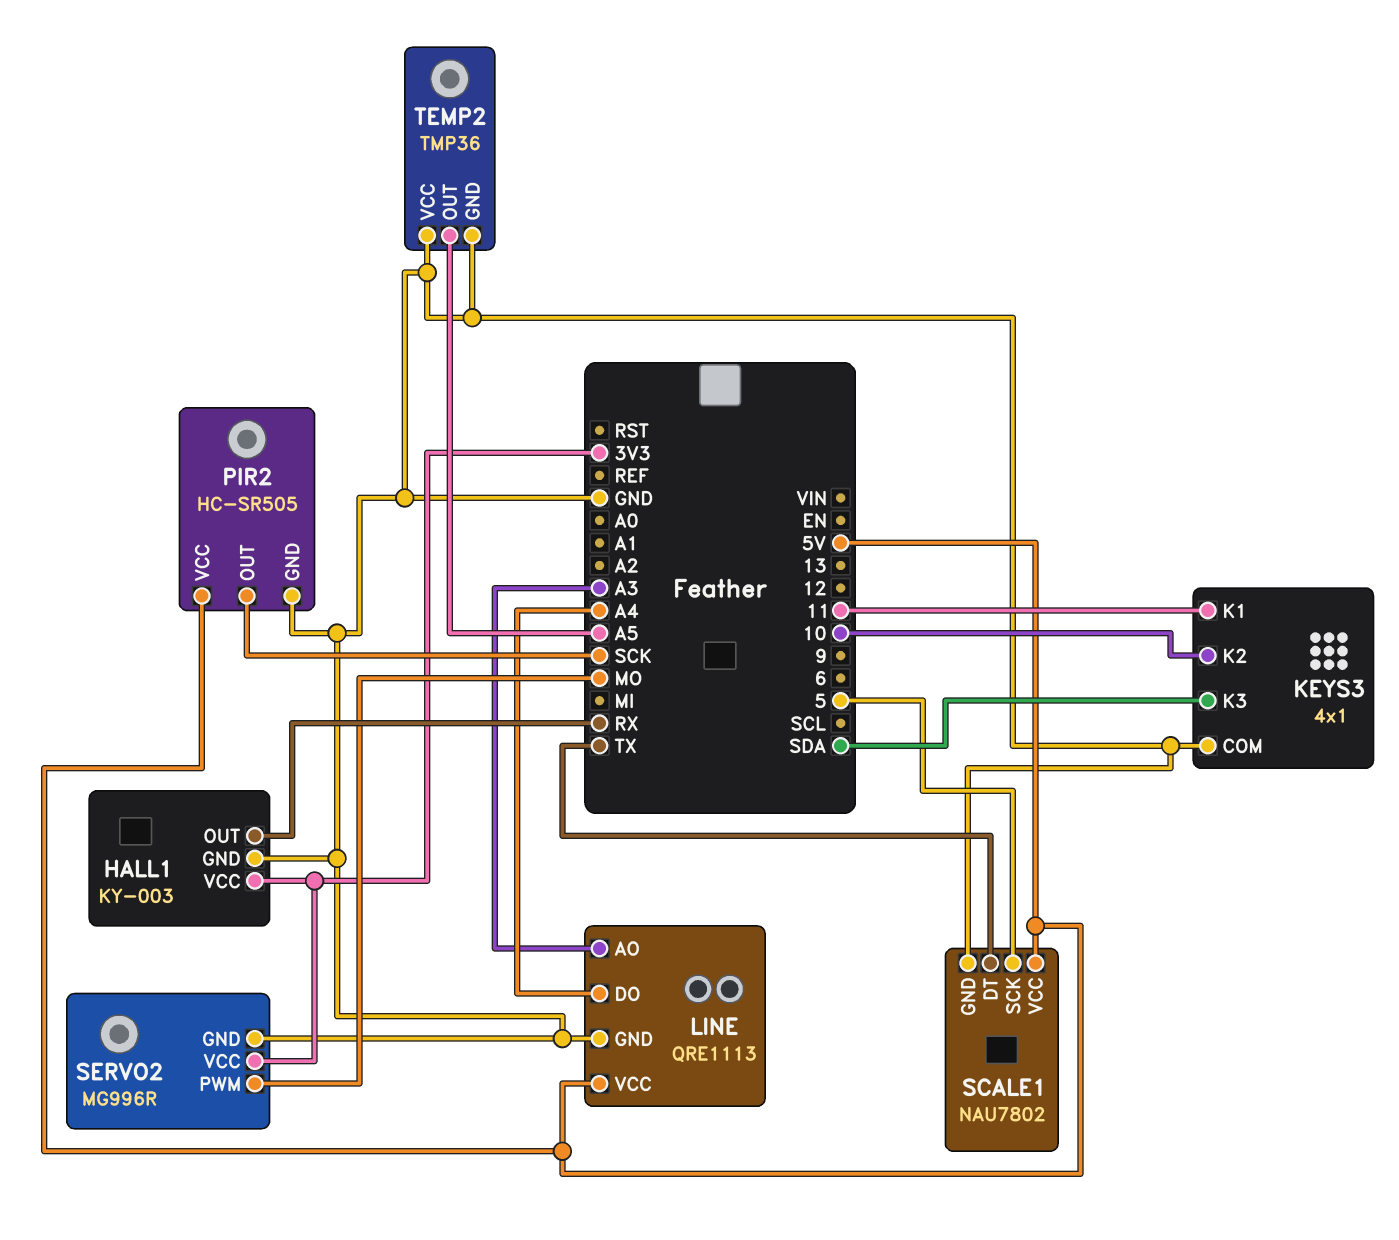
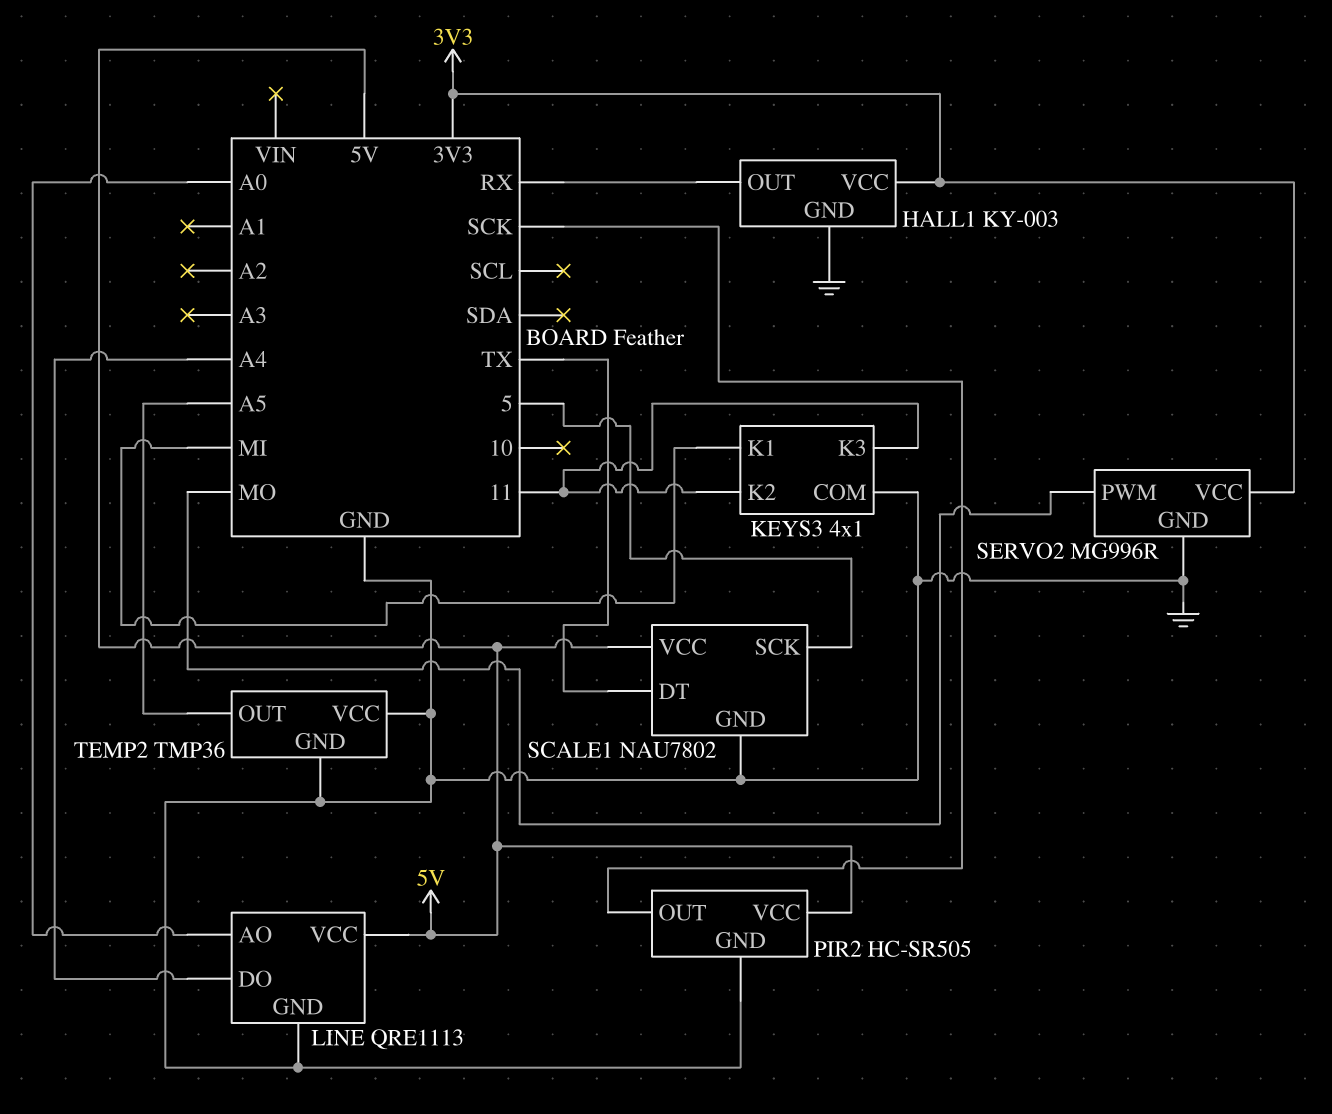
KEYS3 pin K1: 11 -> MI
KEYS3 pin K2: 10 -> 11
KEYS3 pin K3: SDA -> 11
LINE pin AO: A3 -> A0

